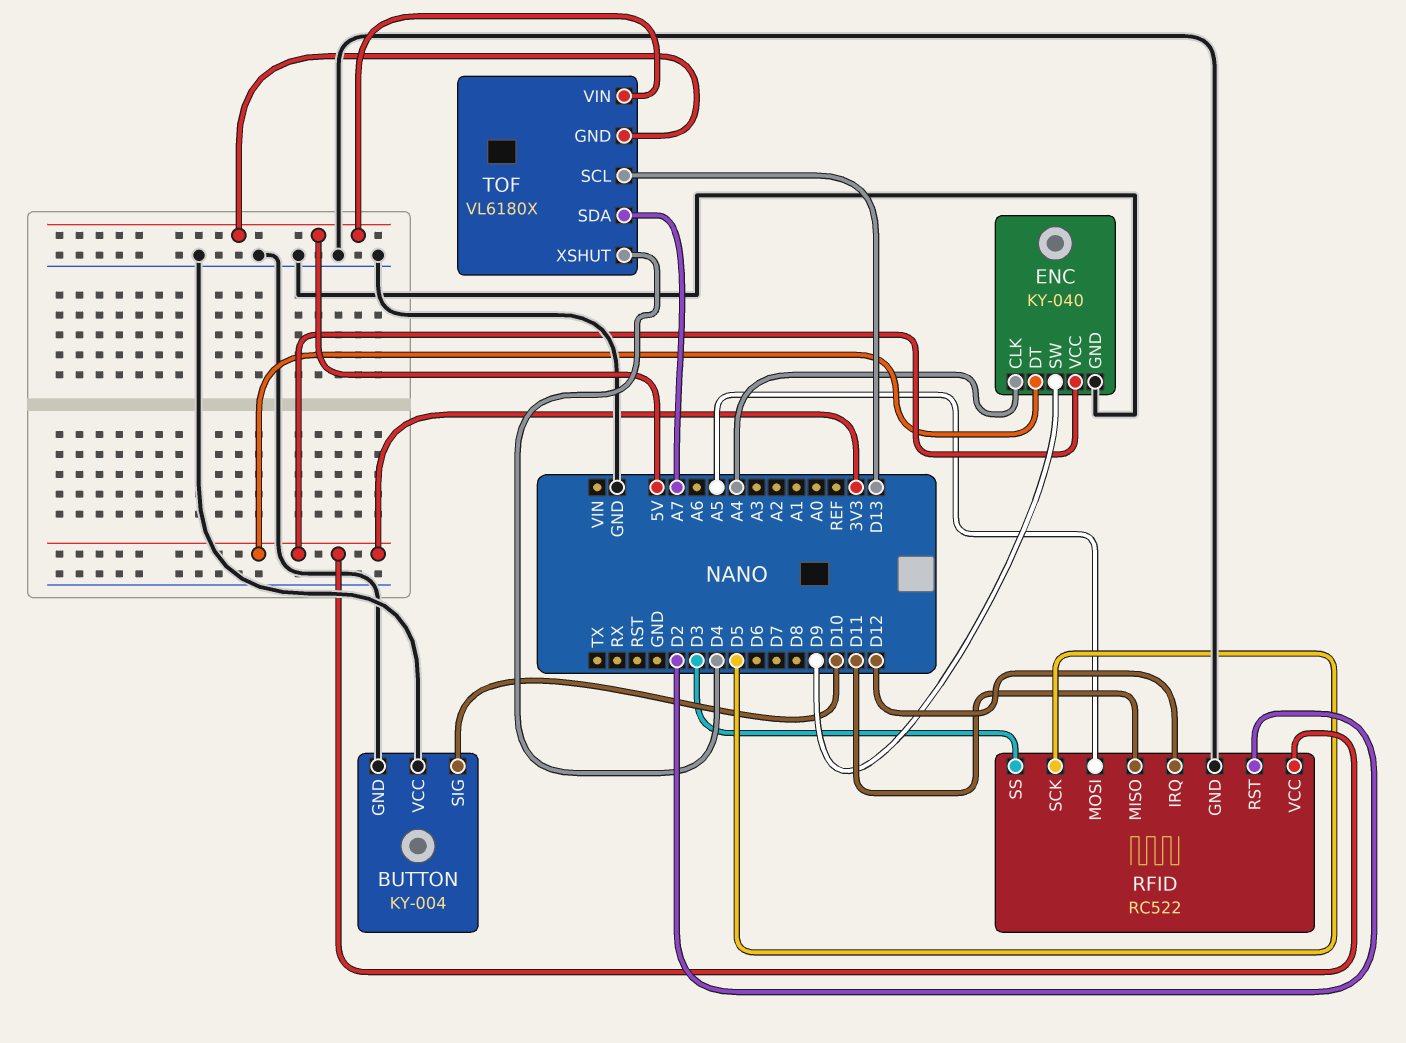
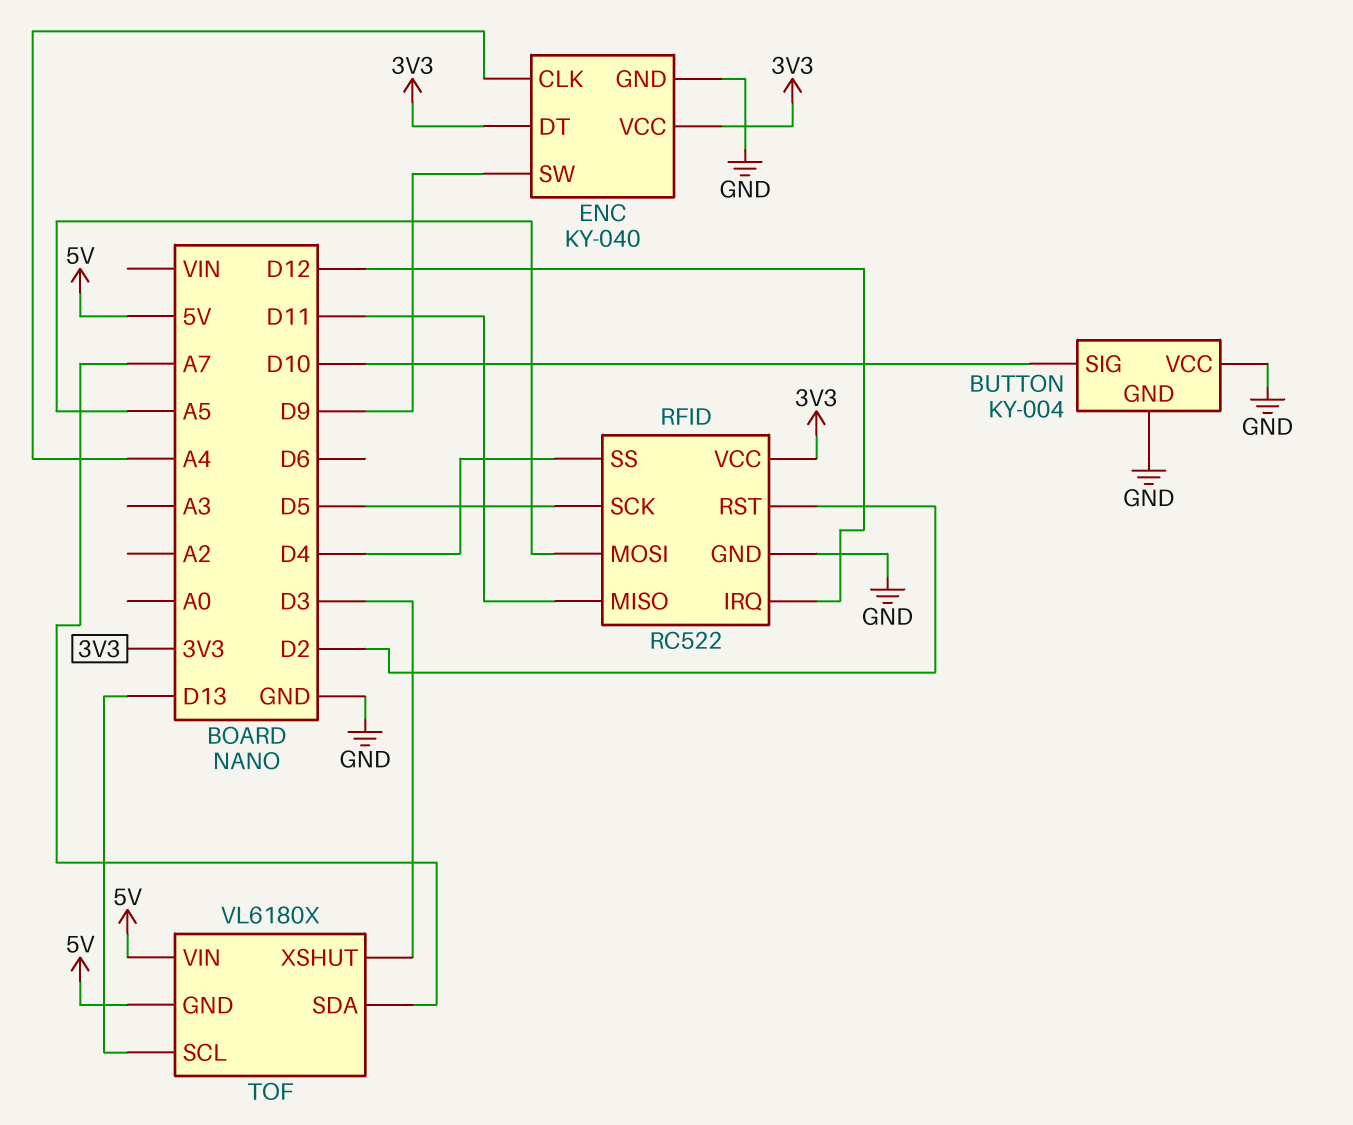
RFID pin SS: D3 -> D4
TOF pin XSHUT: D4 -> D3

